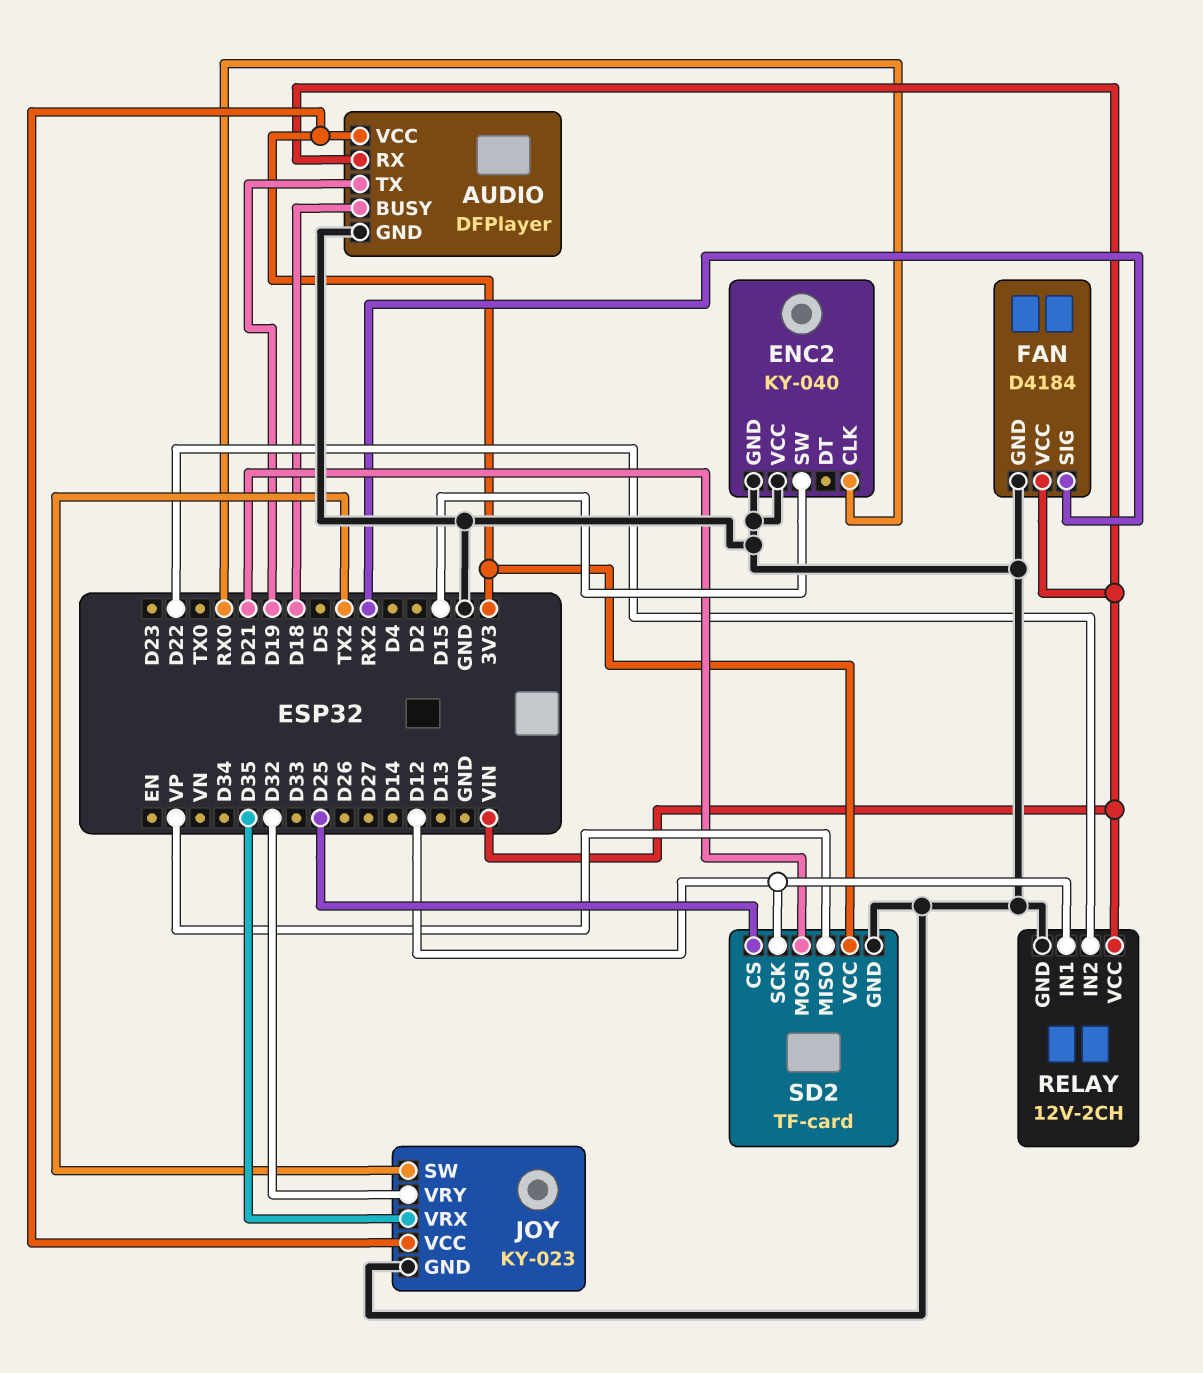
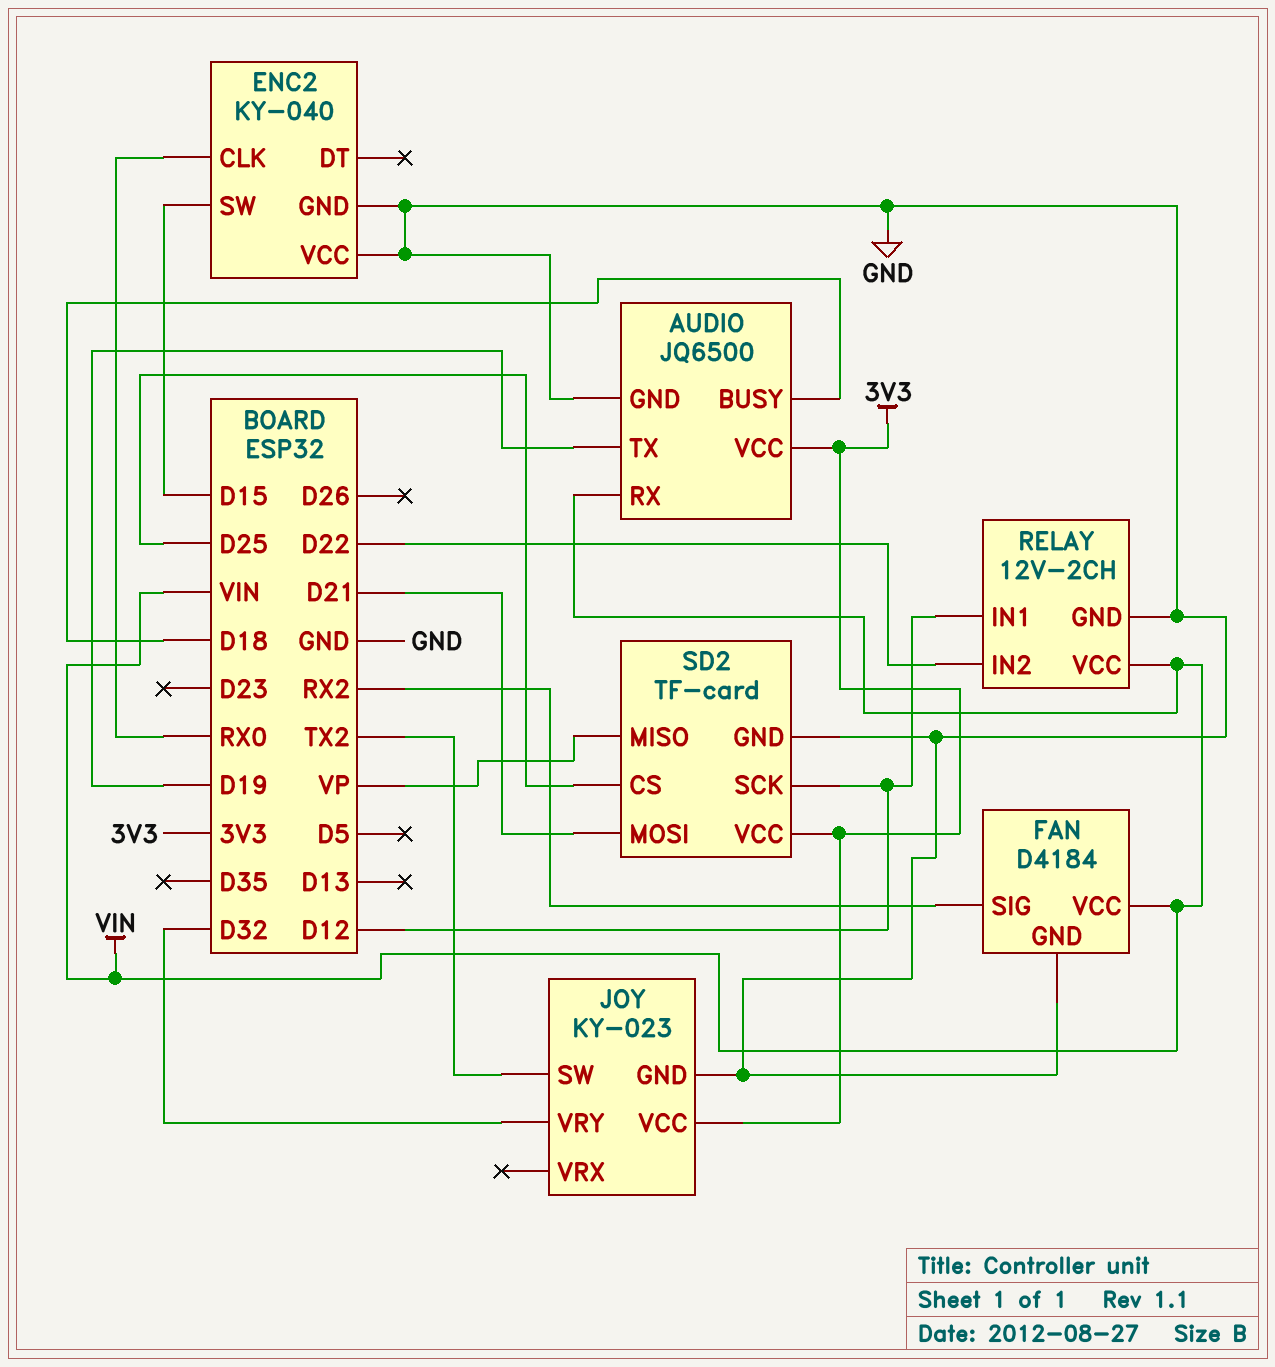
AUDIO: DFPlayer -> JQ6500
JOY pin VRX: D35 -> none

